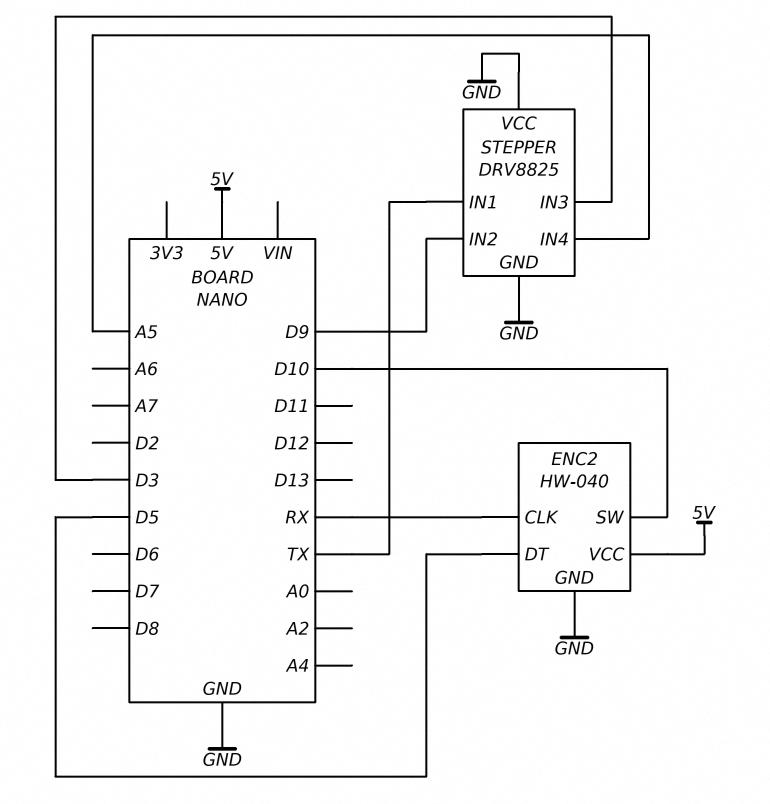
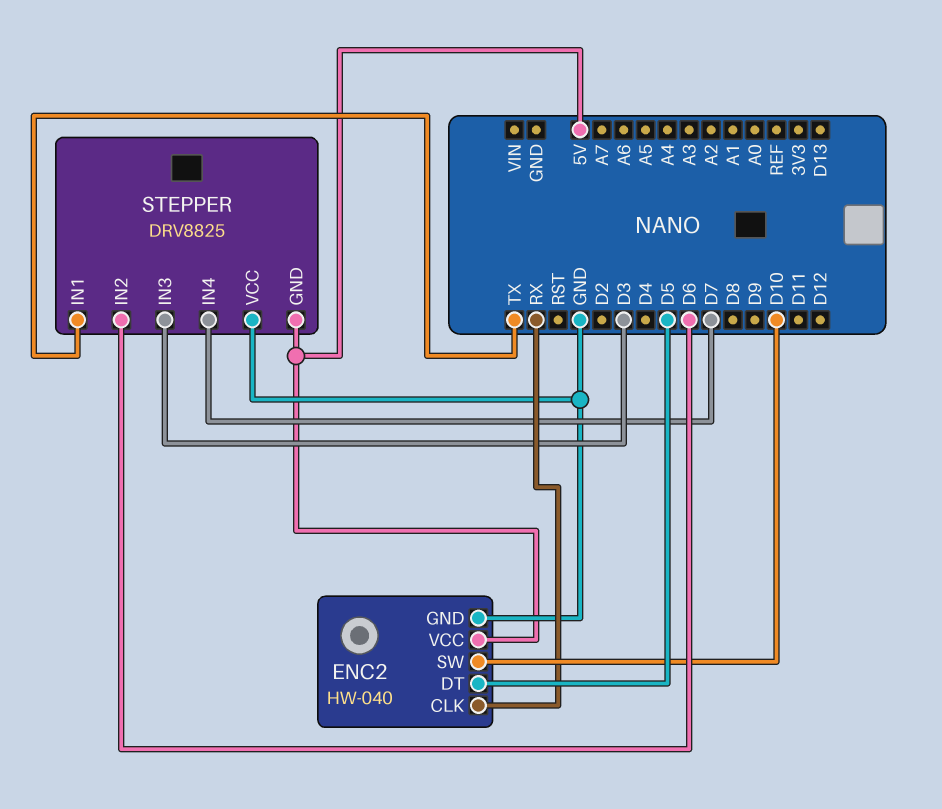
STEPPER pin GND: GND -> 5V
STEPPER pin IN2: D9 -> D6
STEPPER pin IN4: A5 -> D7

